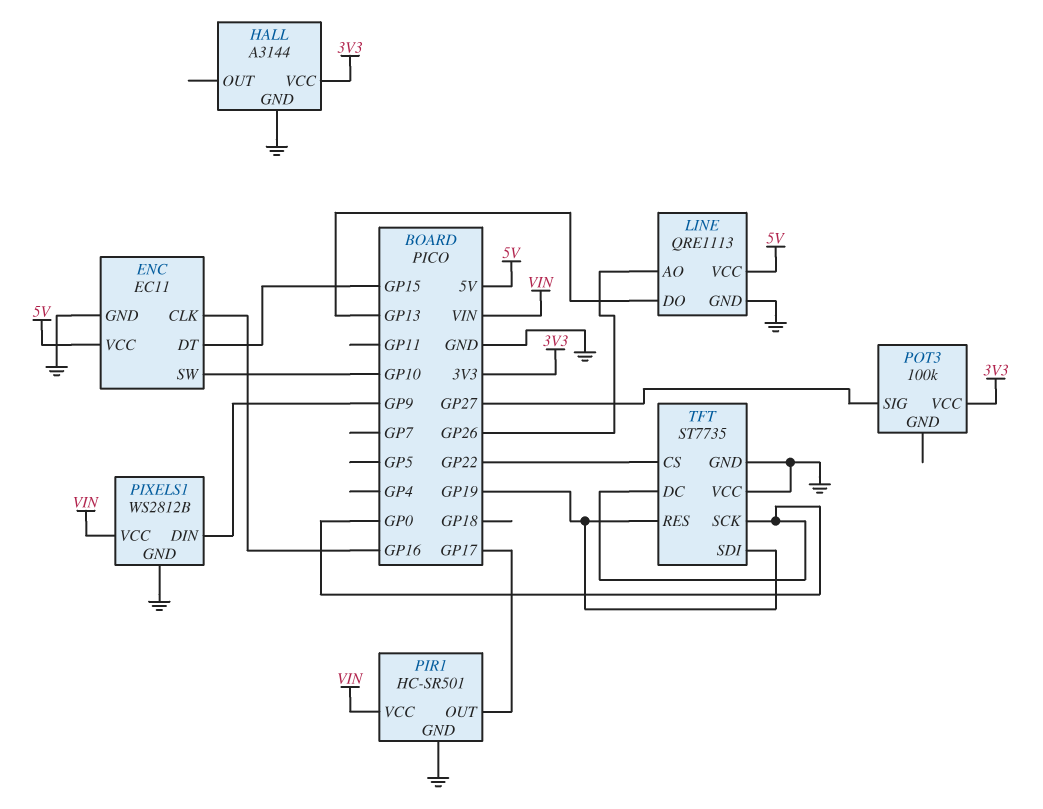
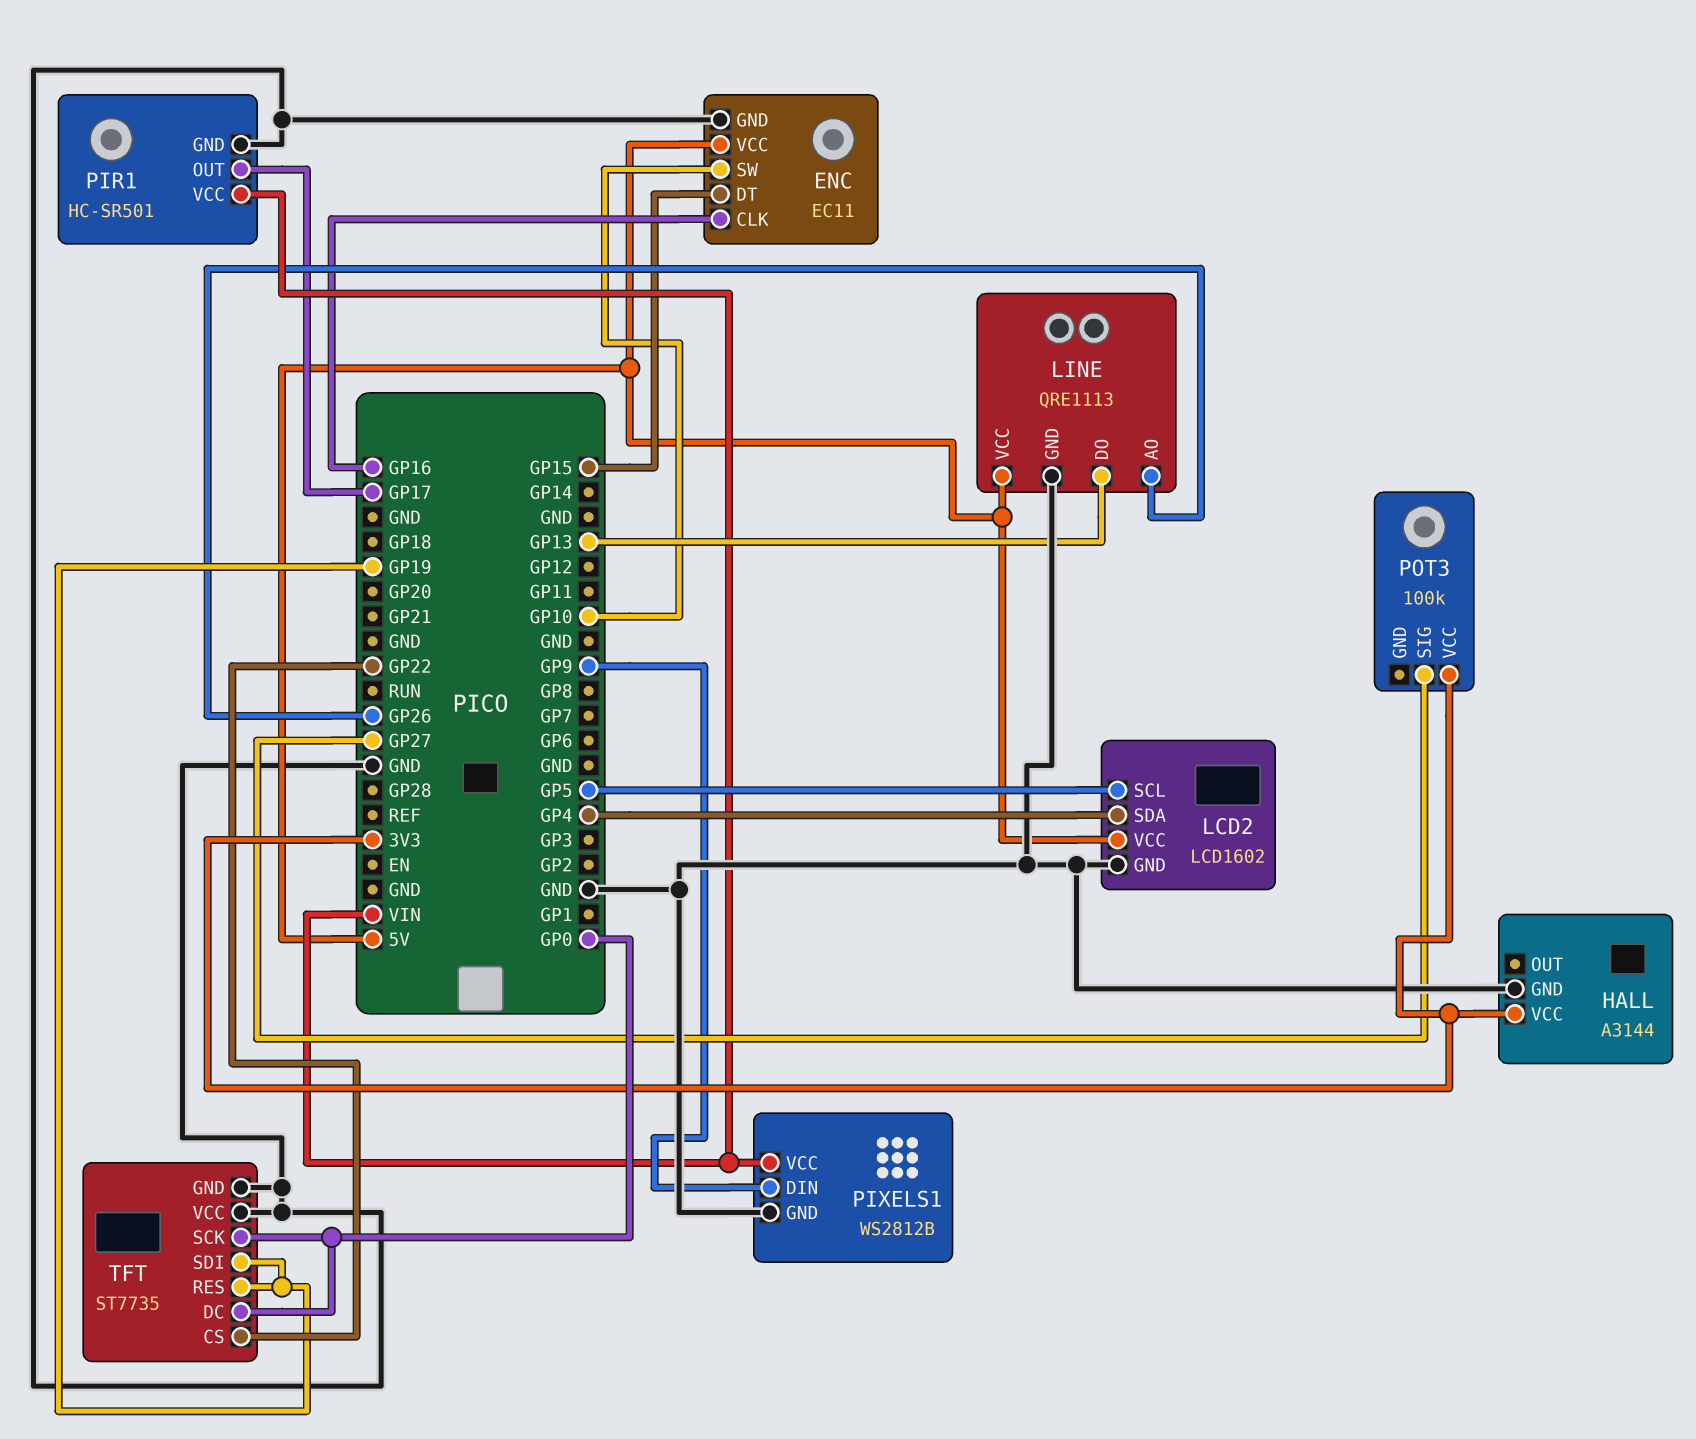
LCD2: none -> LCD1602
LCD2 pin GND: none -> GND
LCD2 pin SCL: none -> GP5
LCD2 pin SDA: none -> GP4
LCD2 pin VCC: none -> 5V

